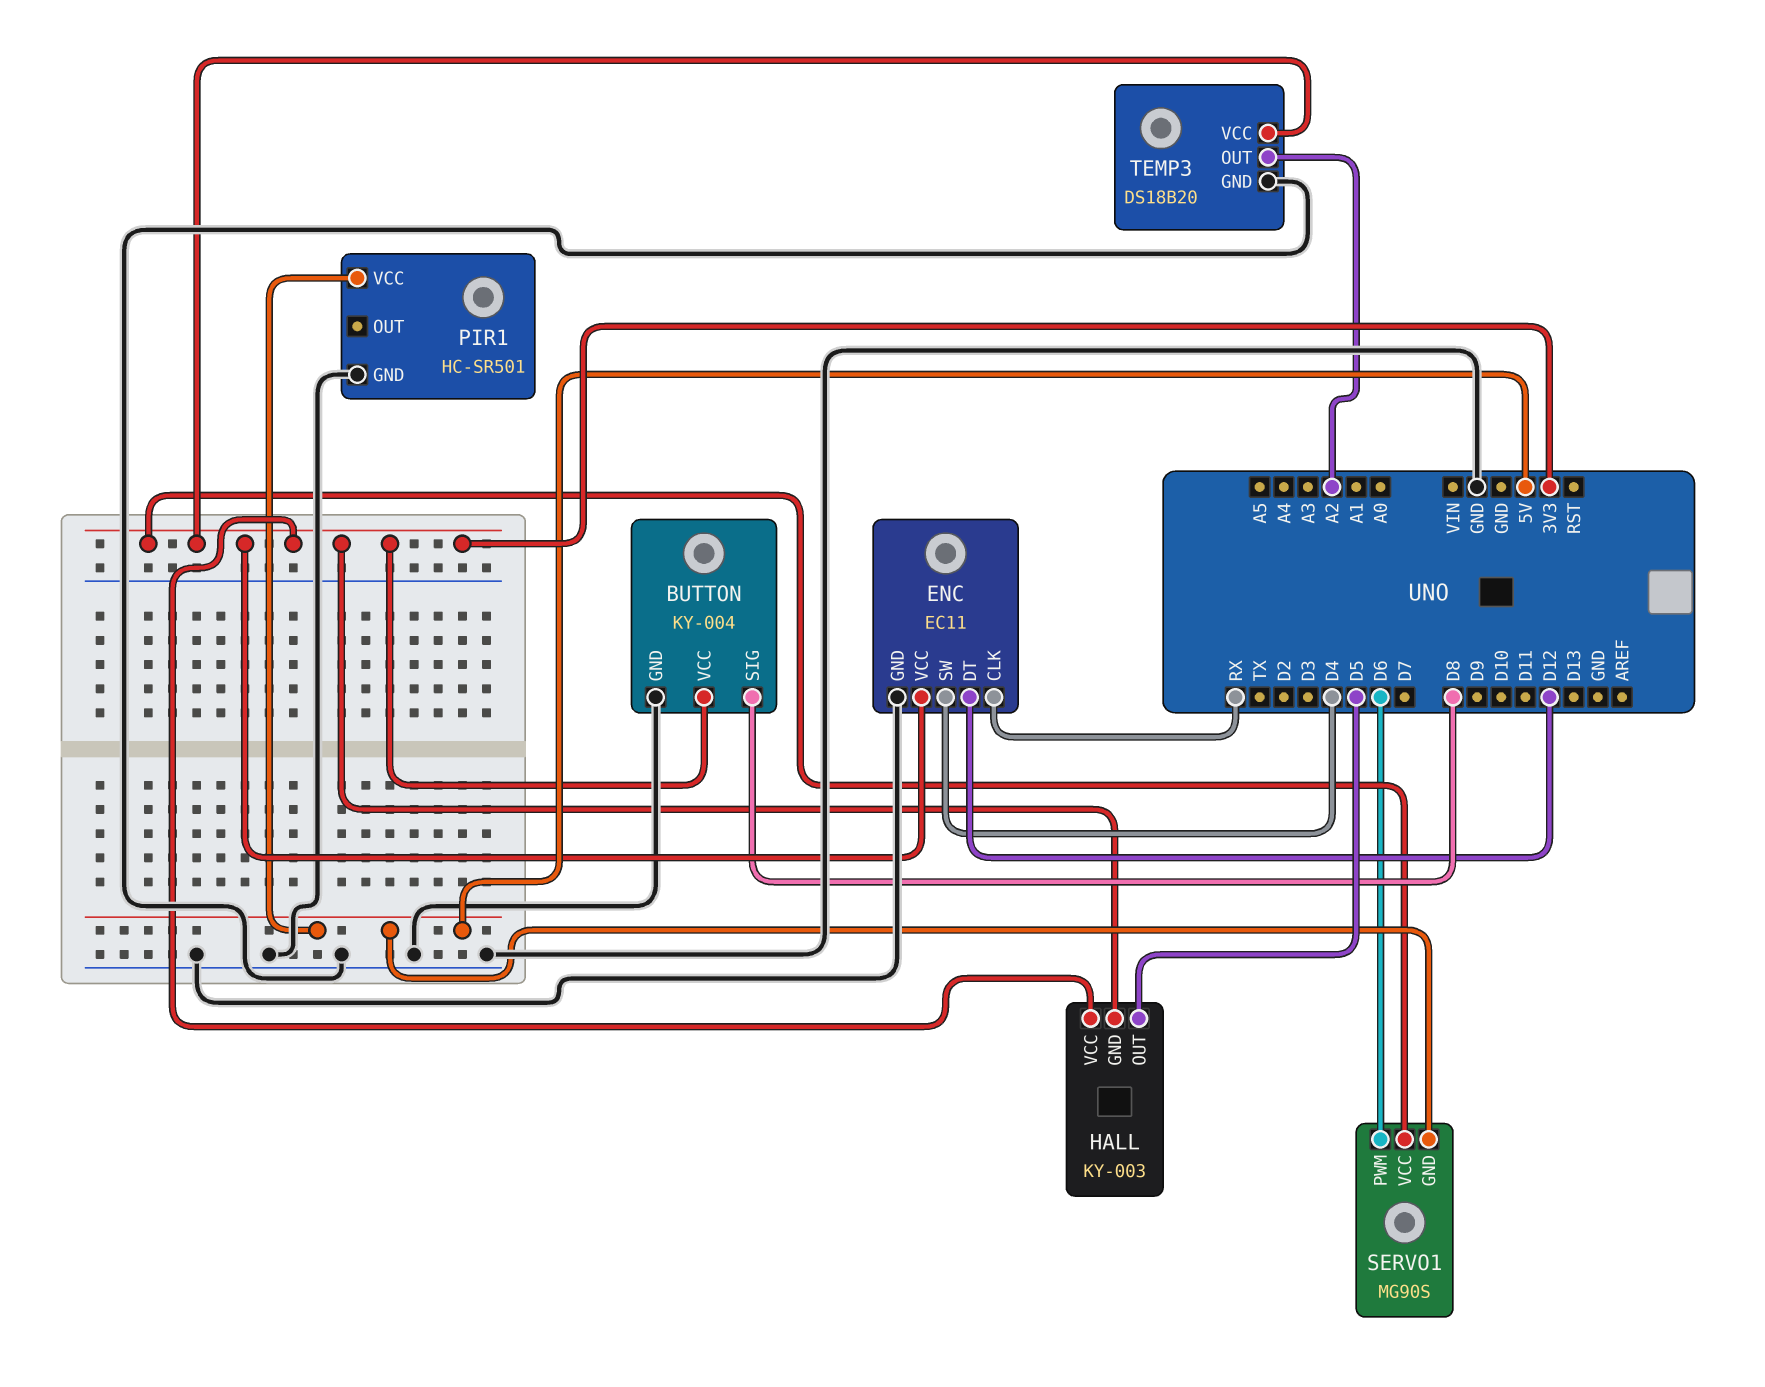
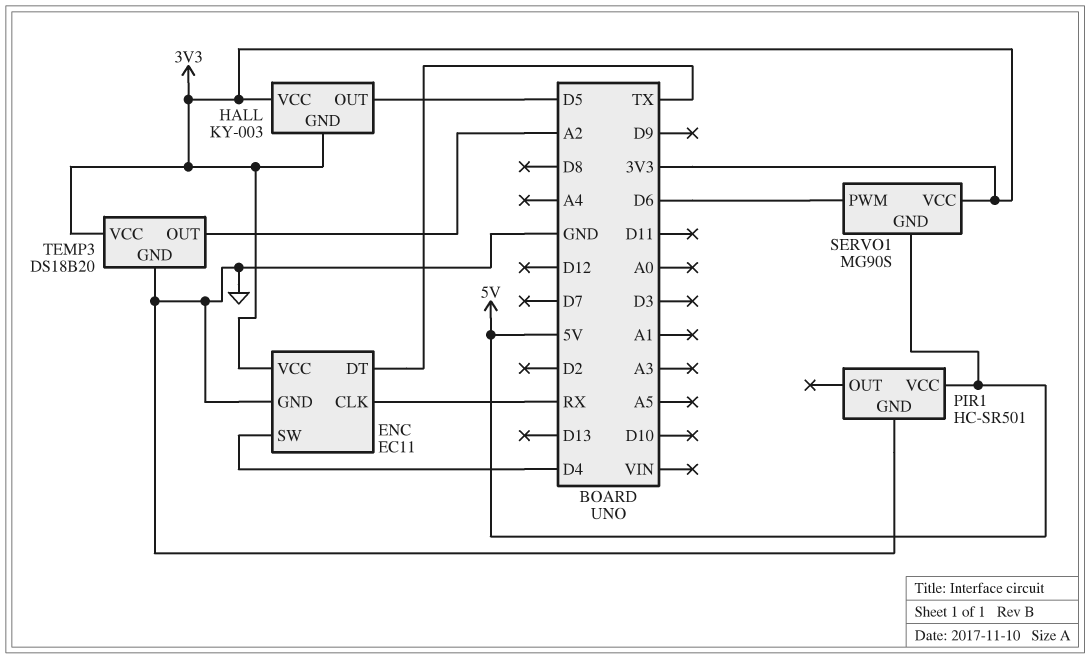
BUTTON: KY-004 -> none
BUTTON pin GND: GND -> none
BUTTON pin SIG: D8 -> none
BUTTON pin VCC: 3V3 -> none
ENC pin DT: D12 -> TX

